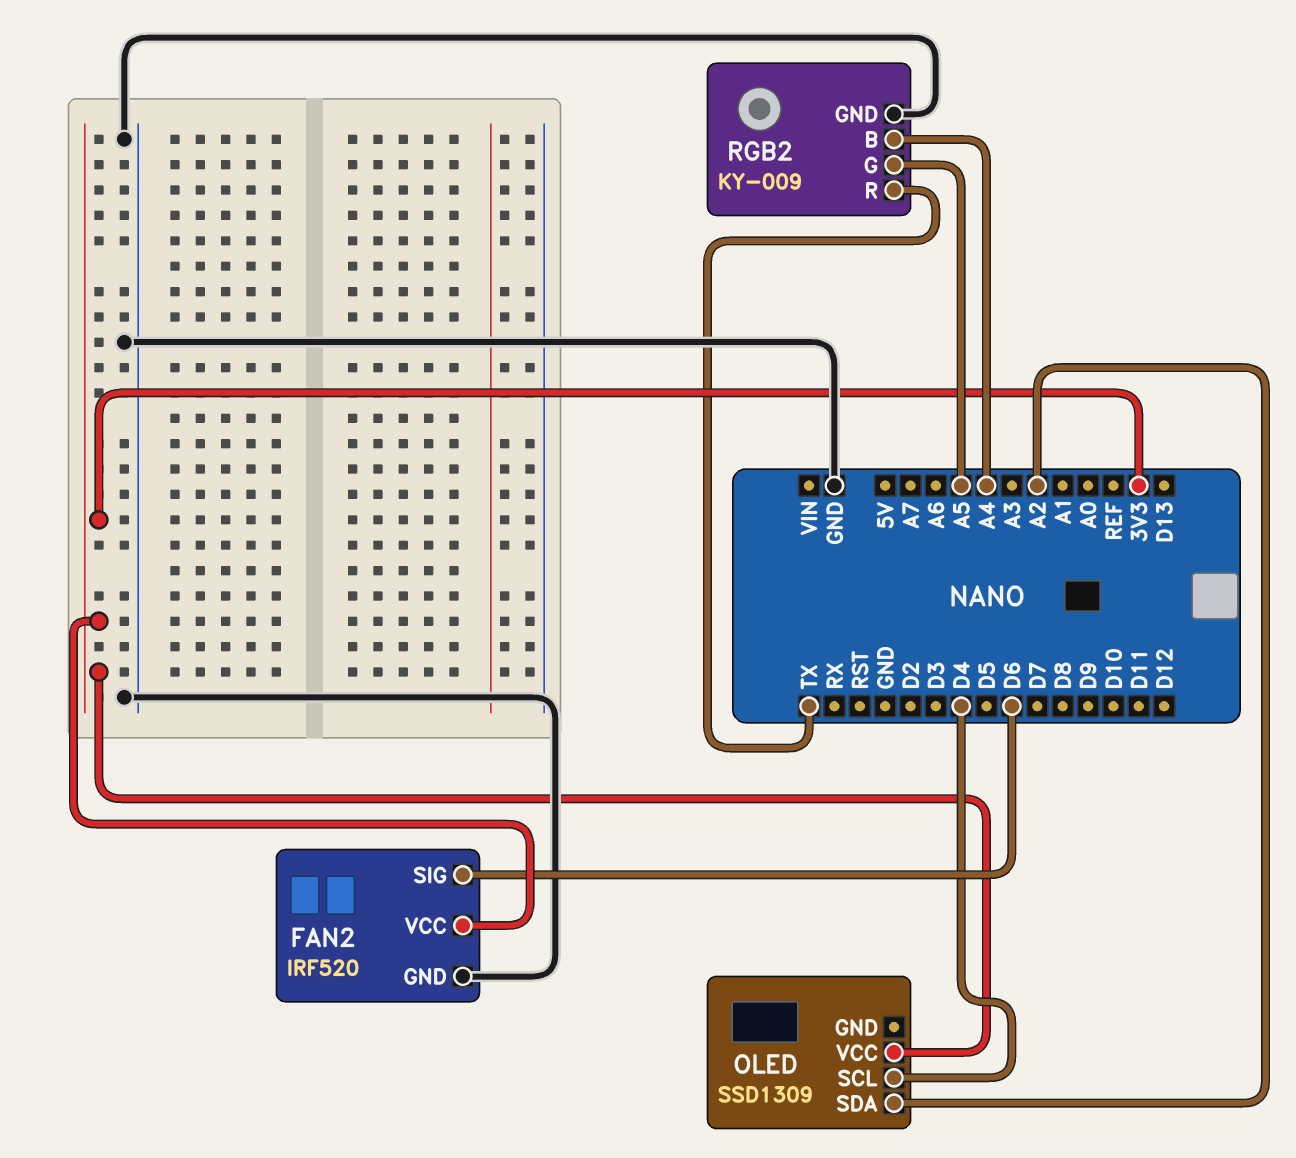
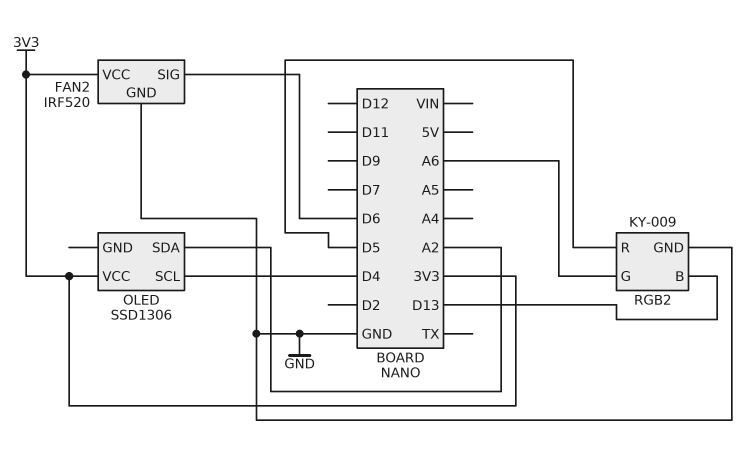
OLED: SSD1309 -> SSD1306
RGB2 pin B: A4 -> D13
RGB2 pin G: A5 -> A6
RGB2 pin R: TX -> D5

